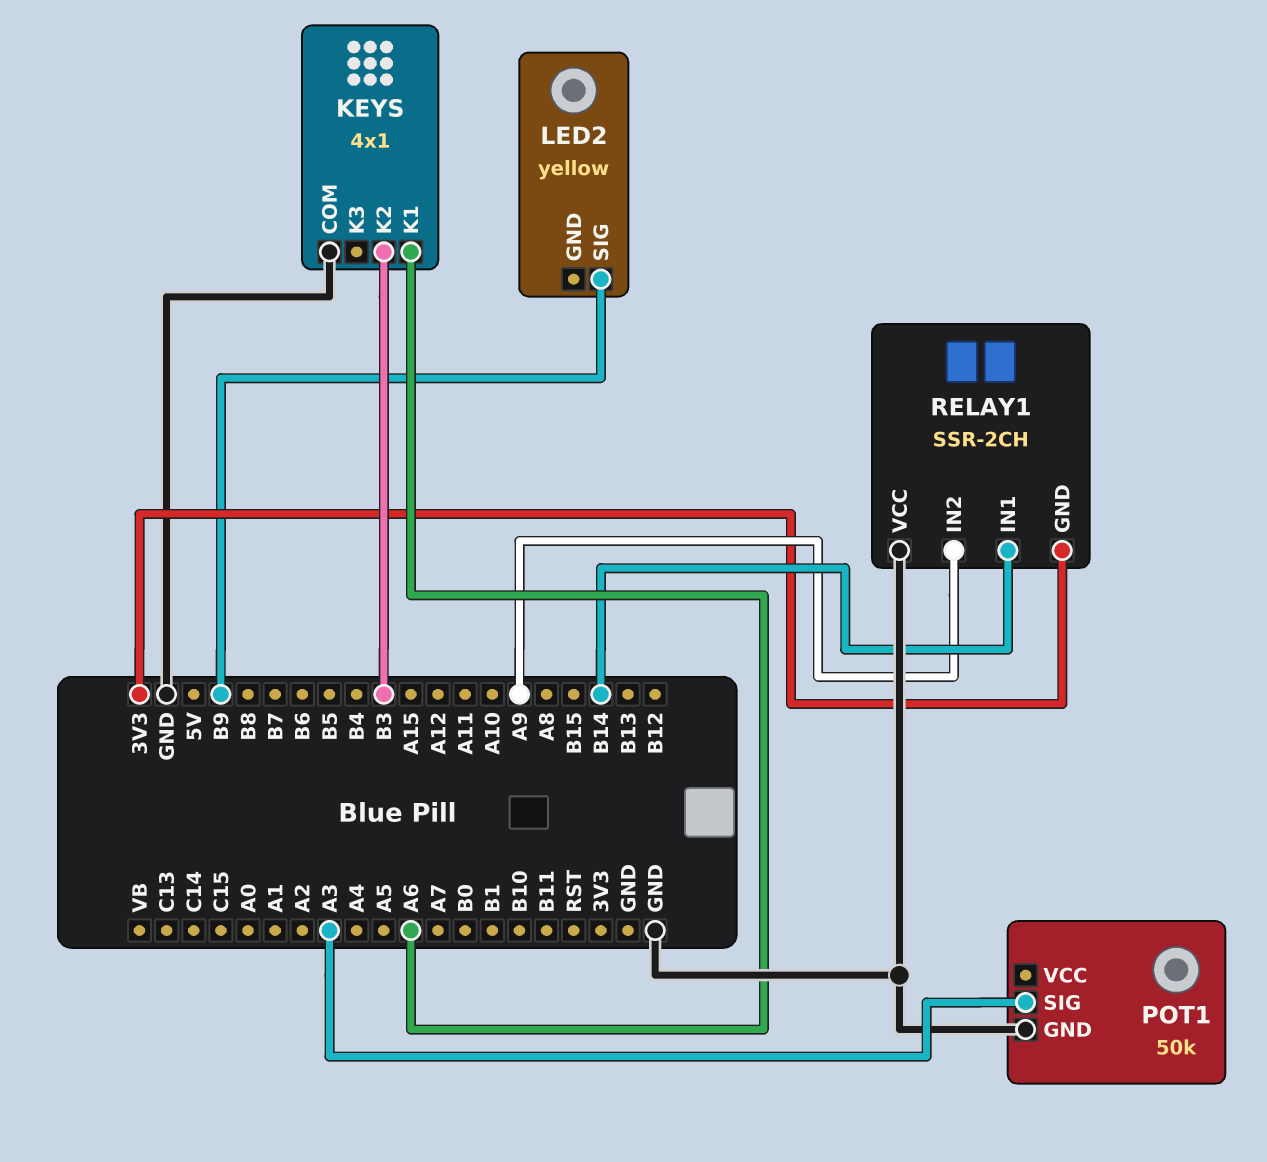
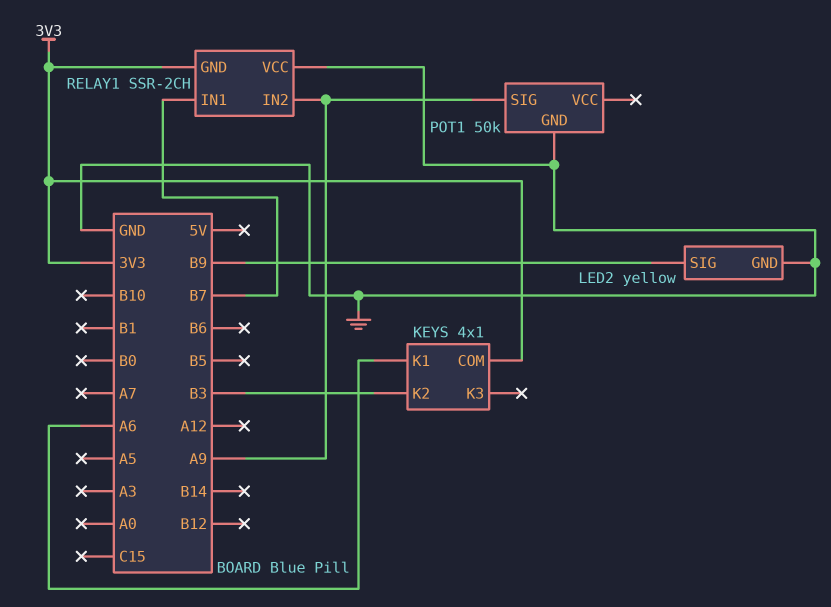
KEYS pin COM: GND -> 3V3
LED2 pin GND: none -> GND
POT1 pin SIG: A3 -> A9
RELAY1 pin IN1: B14 -> B7

